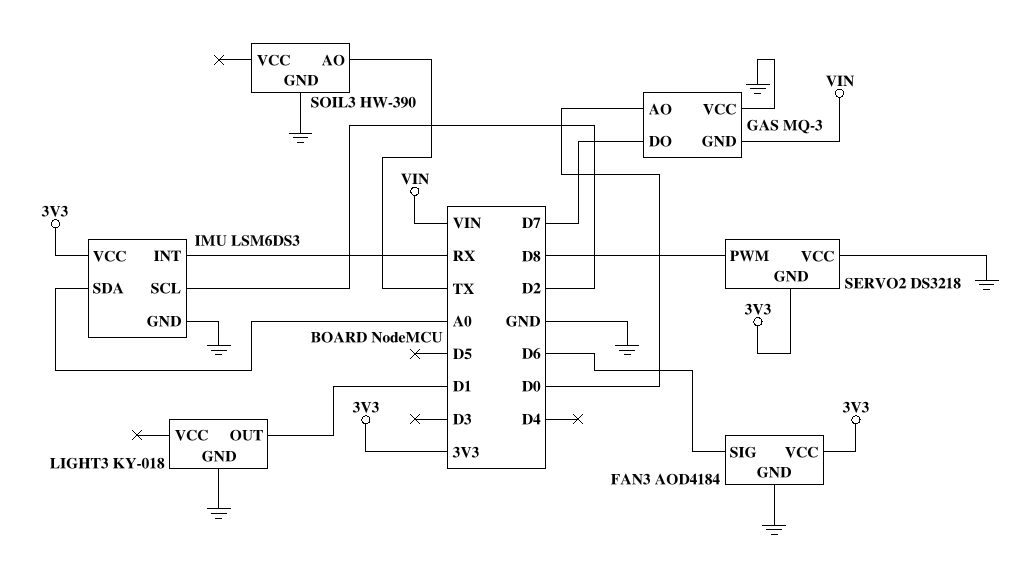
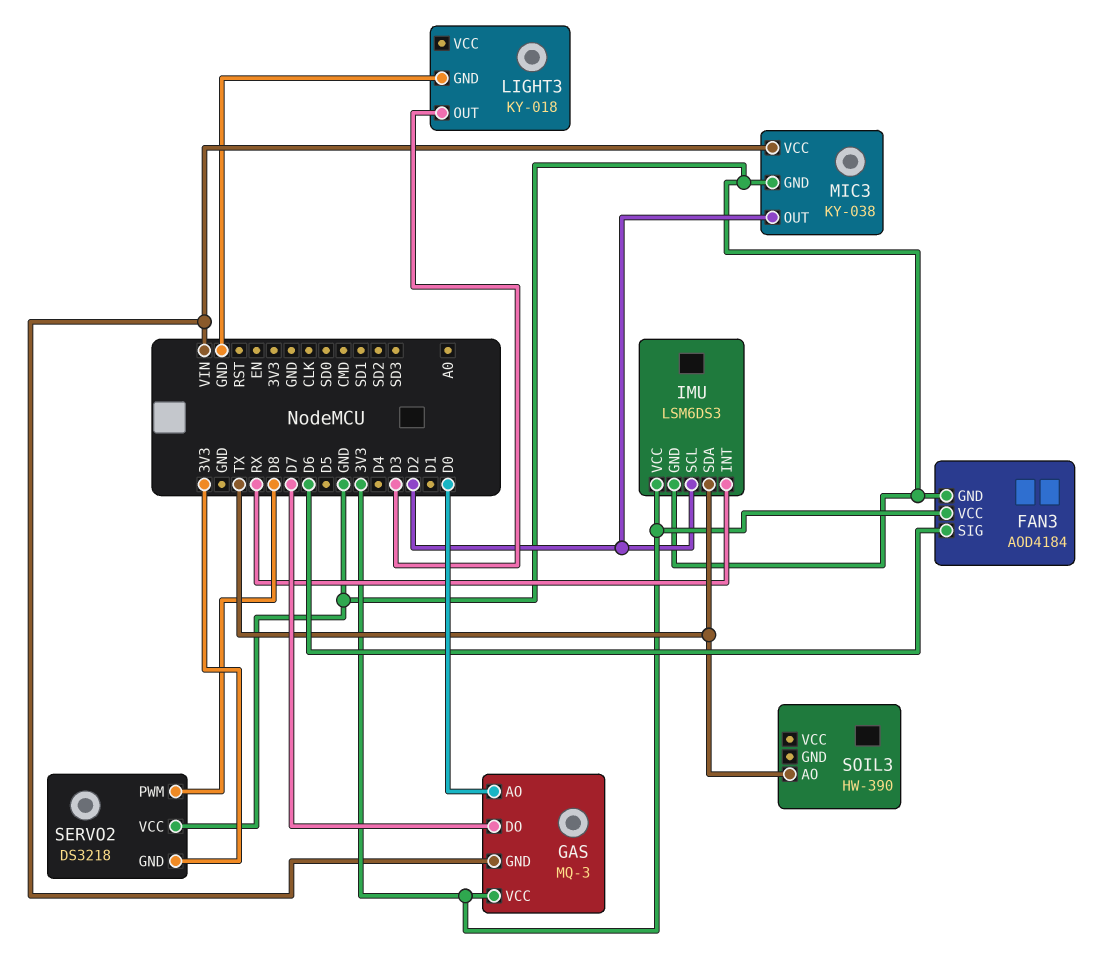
GAS pin VCC: GND -> 3V3
IMU pin SDA: A0 -> TX
LIGHT3 pin OUT: D1 -> D3
MIC3: none -> KY-038
MIC3 pin GND: none -> GND
MIC3 pin OUT: none -> D2
MIC3 pin VCC: none -> VIN
SOIL3 pin GND: GND -> none

